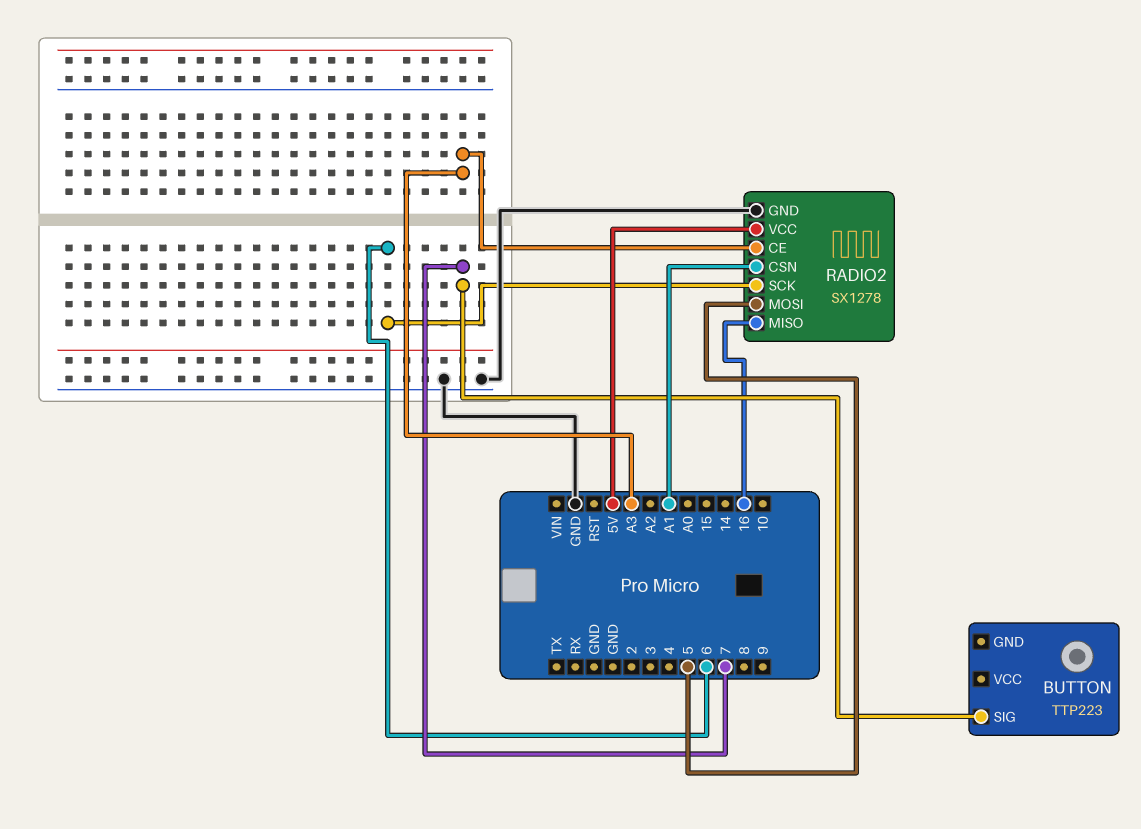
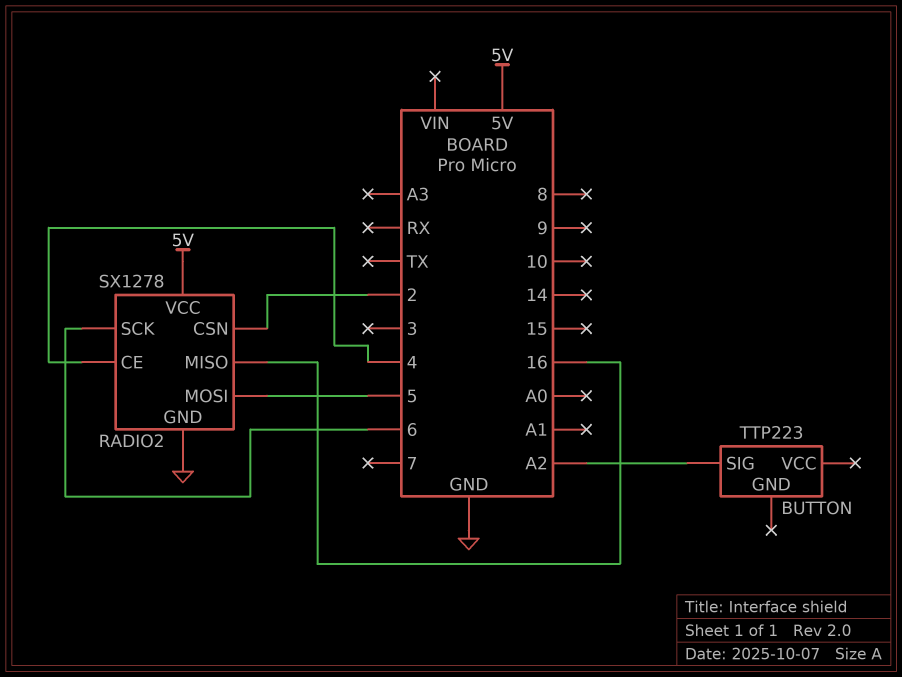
BUTTON pin SIG: 7 -> A2
RADIO2 pin CE: A3 -> 4
RADIO2 pin CSN: A1 -> 2

